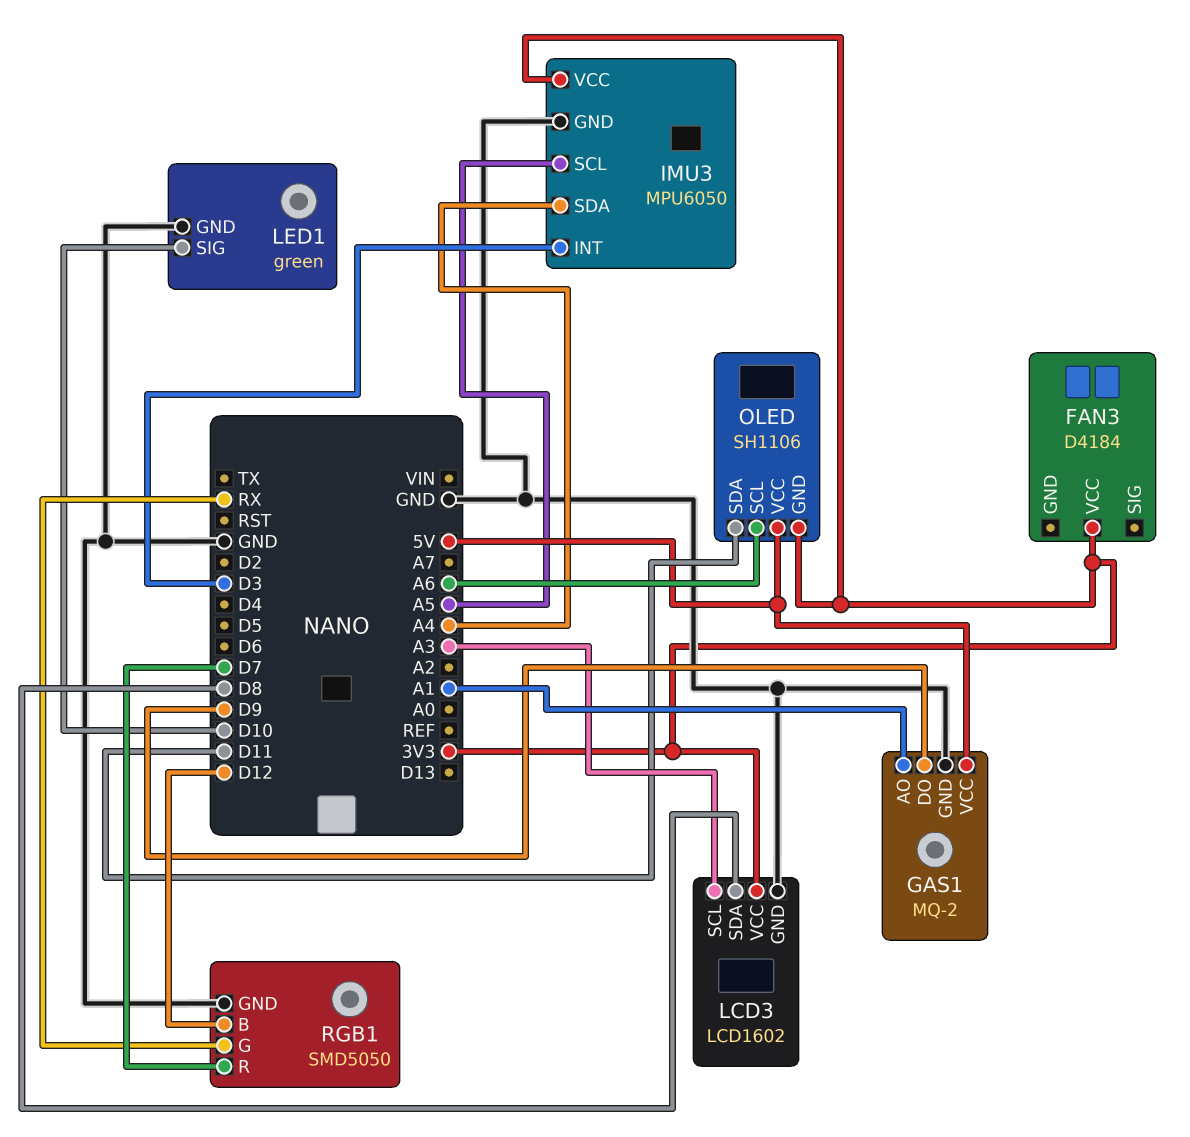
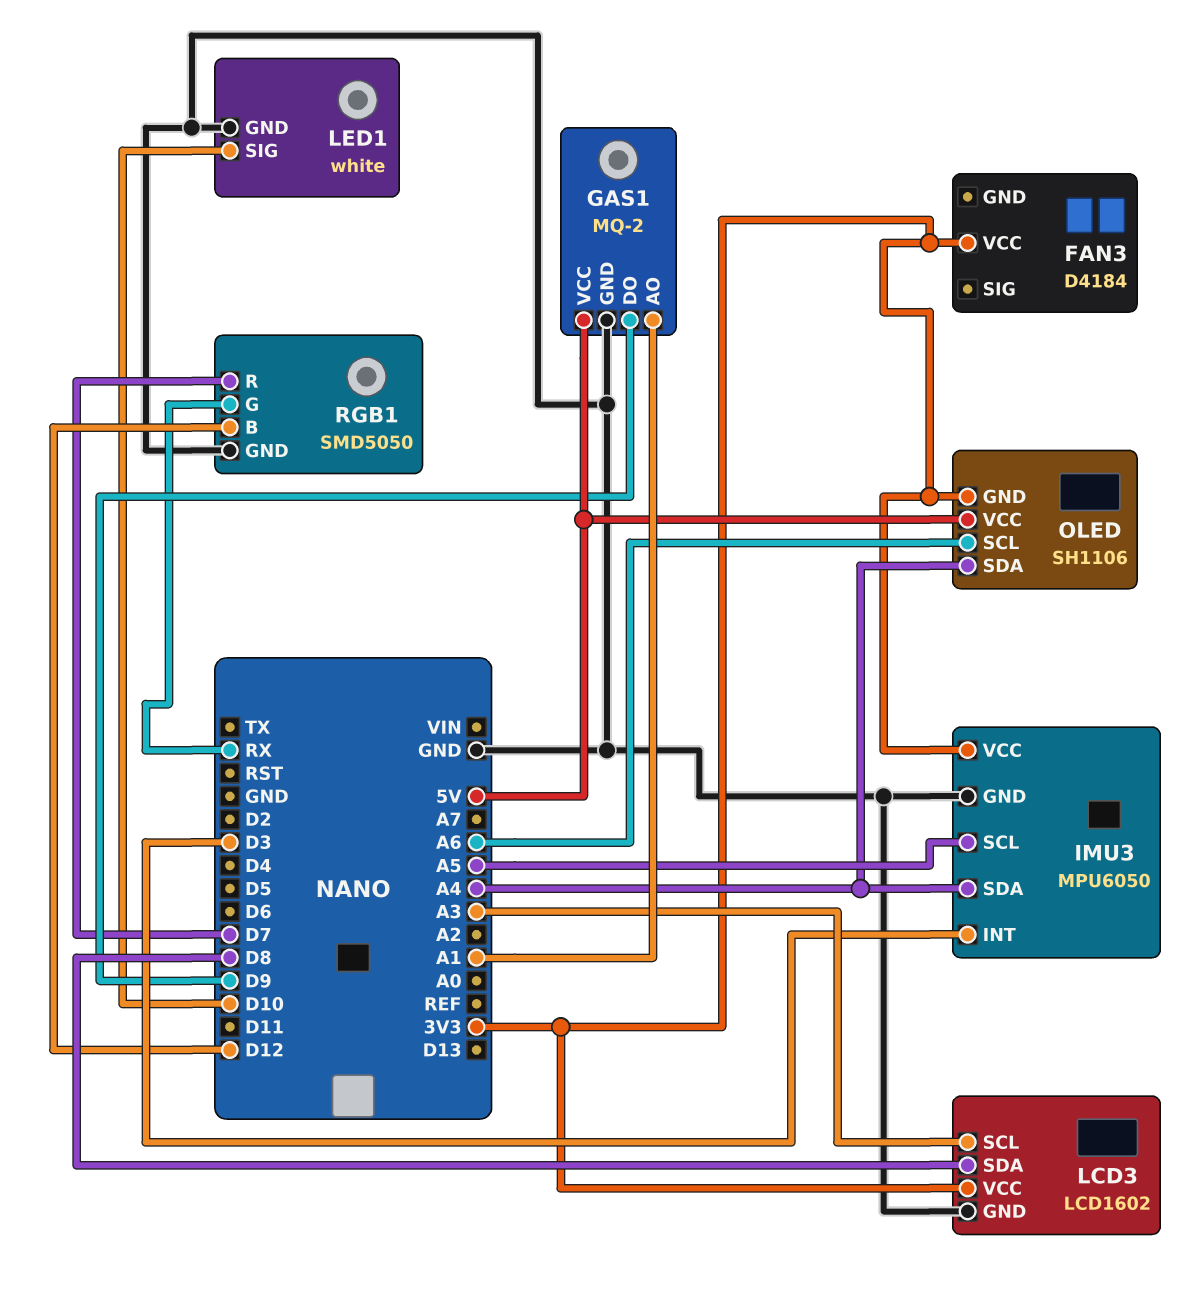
LED1: green -> white
OLED pin SDA: D11 -> A4

